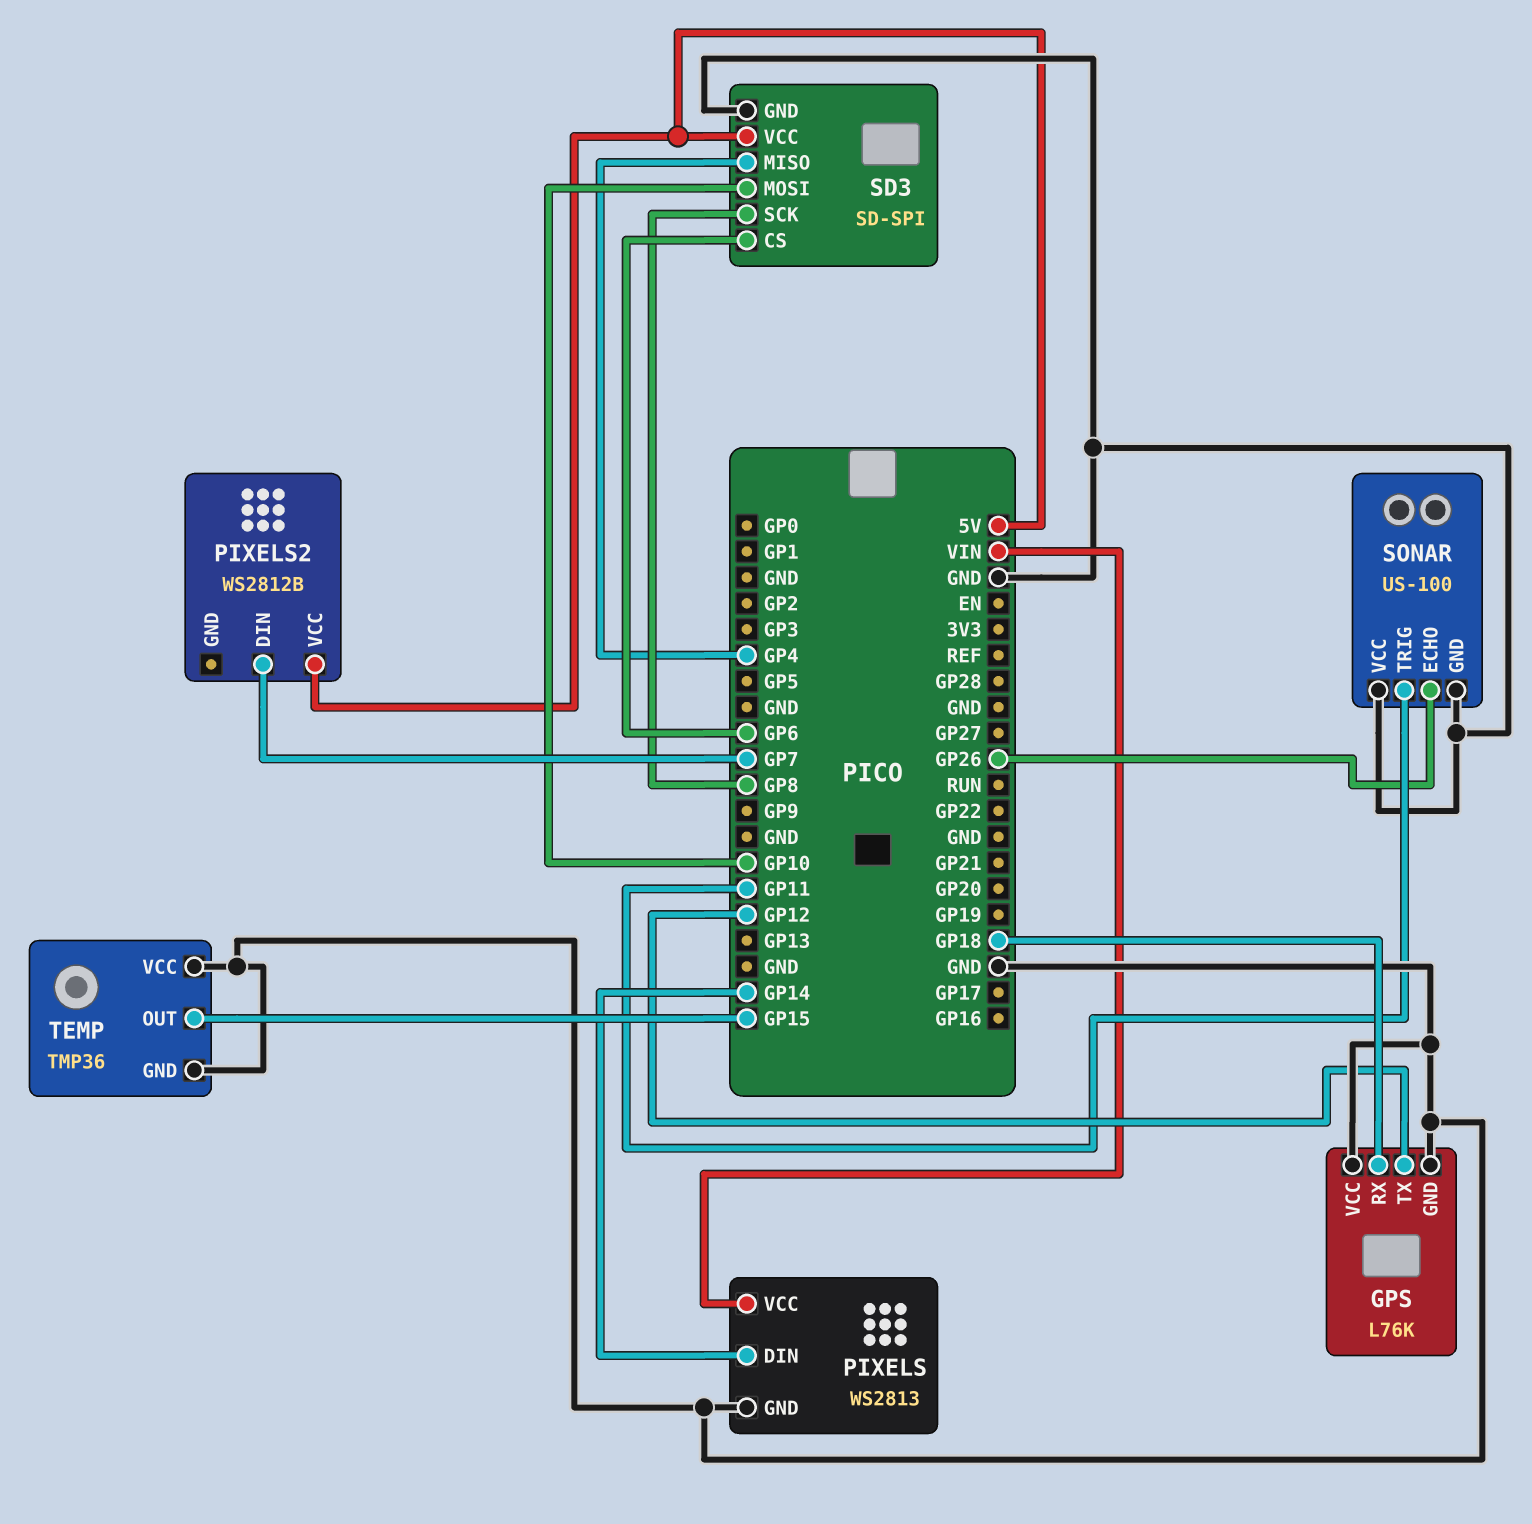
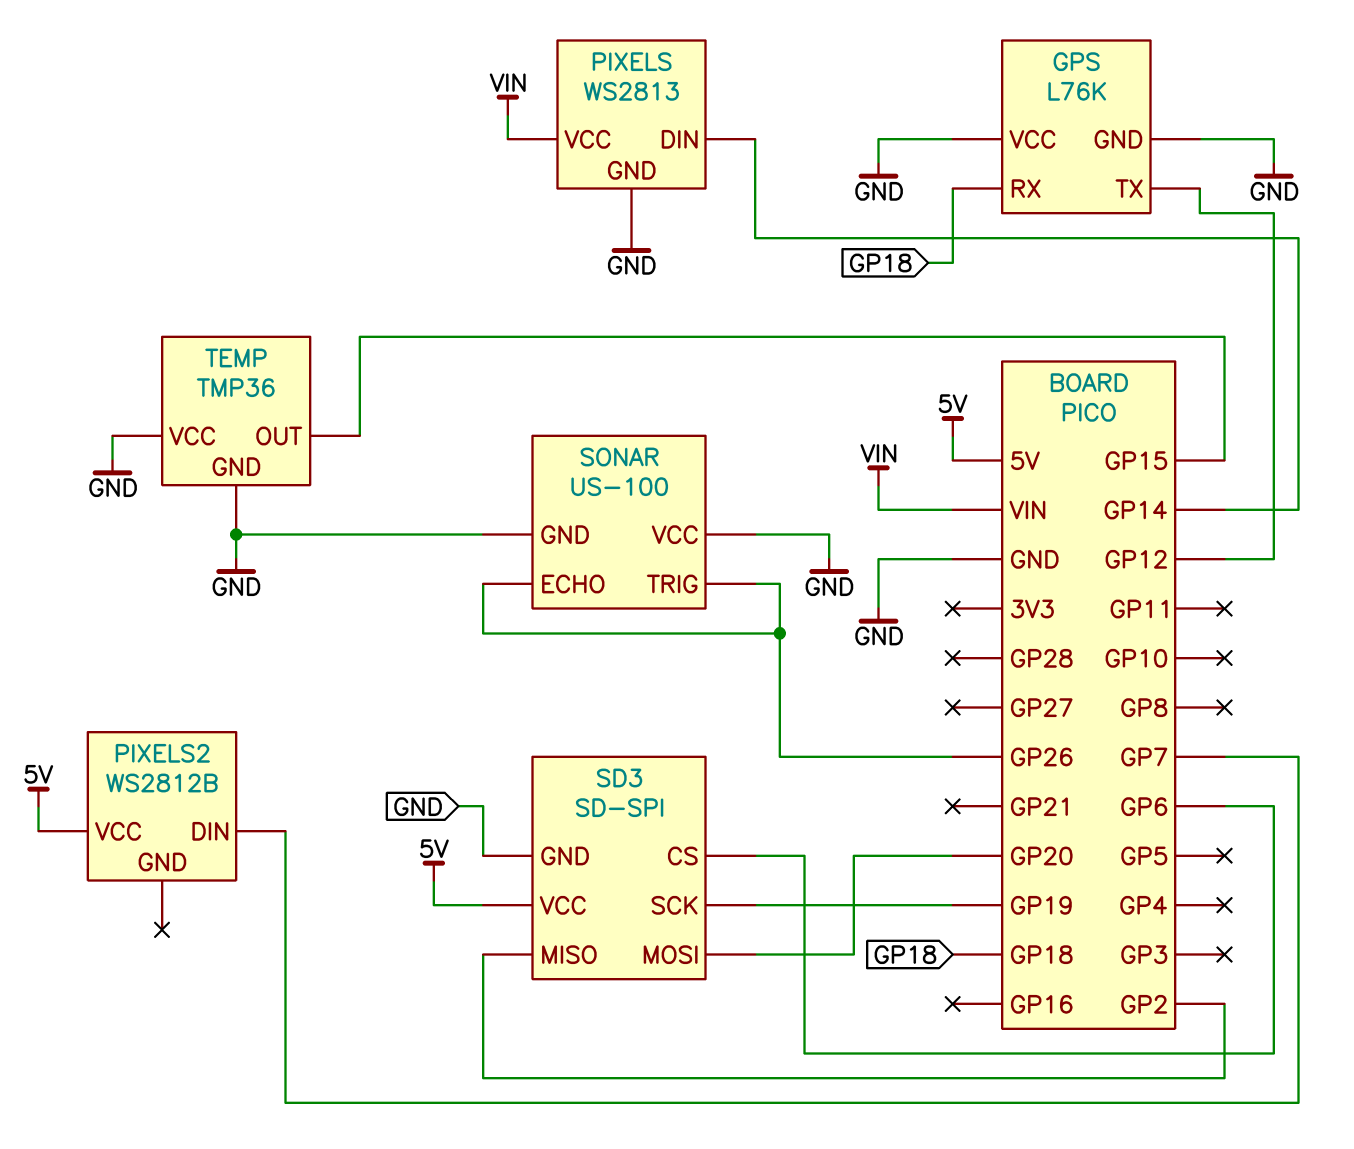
SD3 pin MISO: GP4 -> GP2
SD3 pin MOSI: GP10 -> GP20
SD3 pin SCK: GP8 -> GP19
SONAR pin TRIG: GP11 -> GP26

